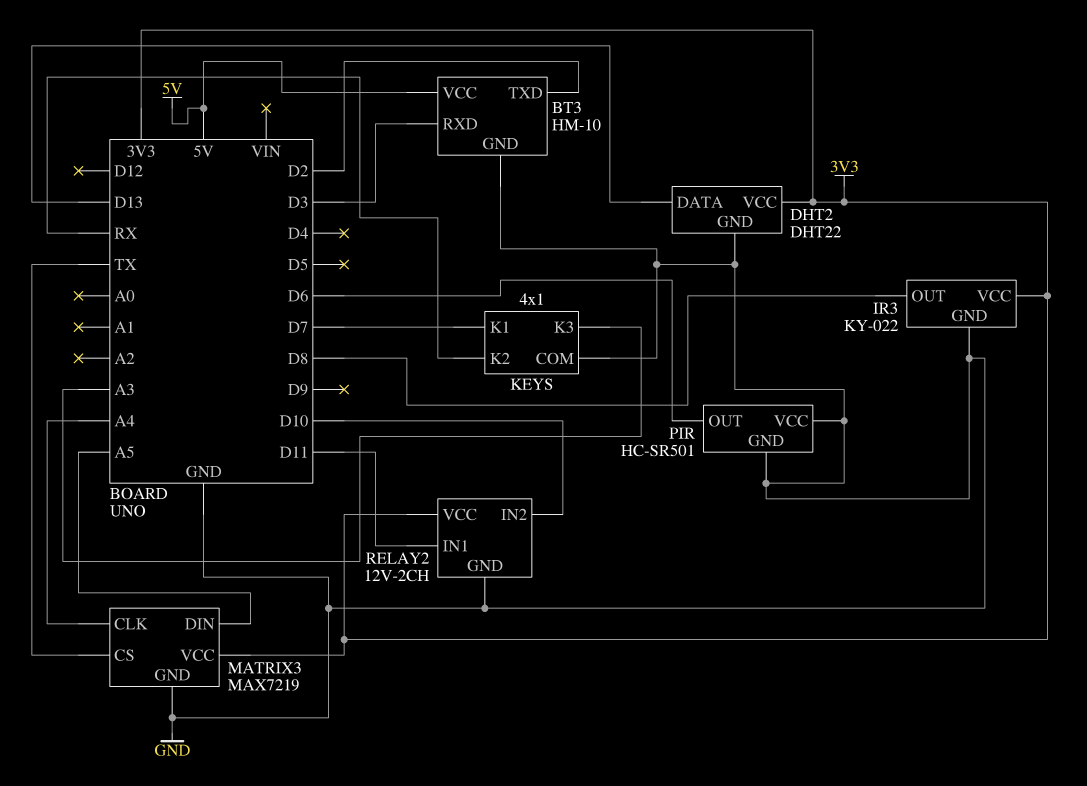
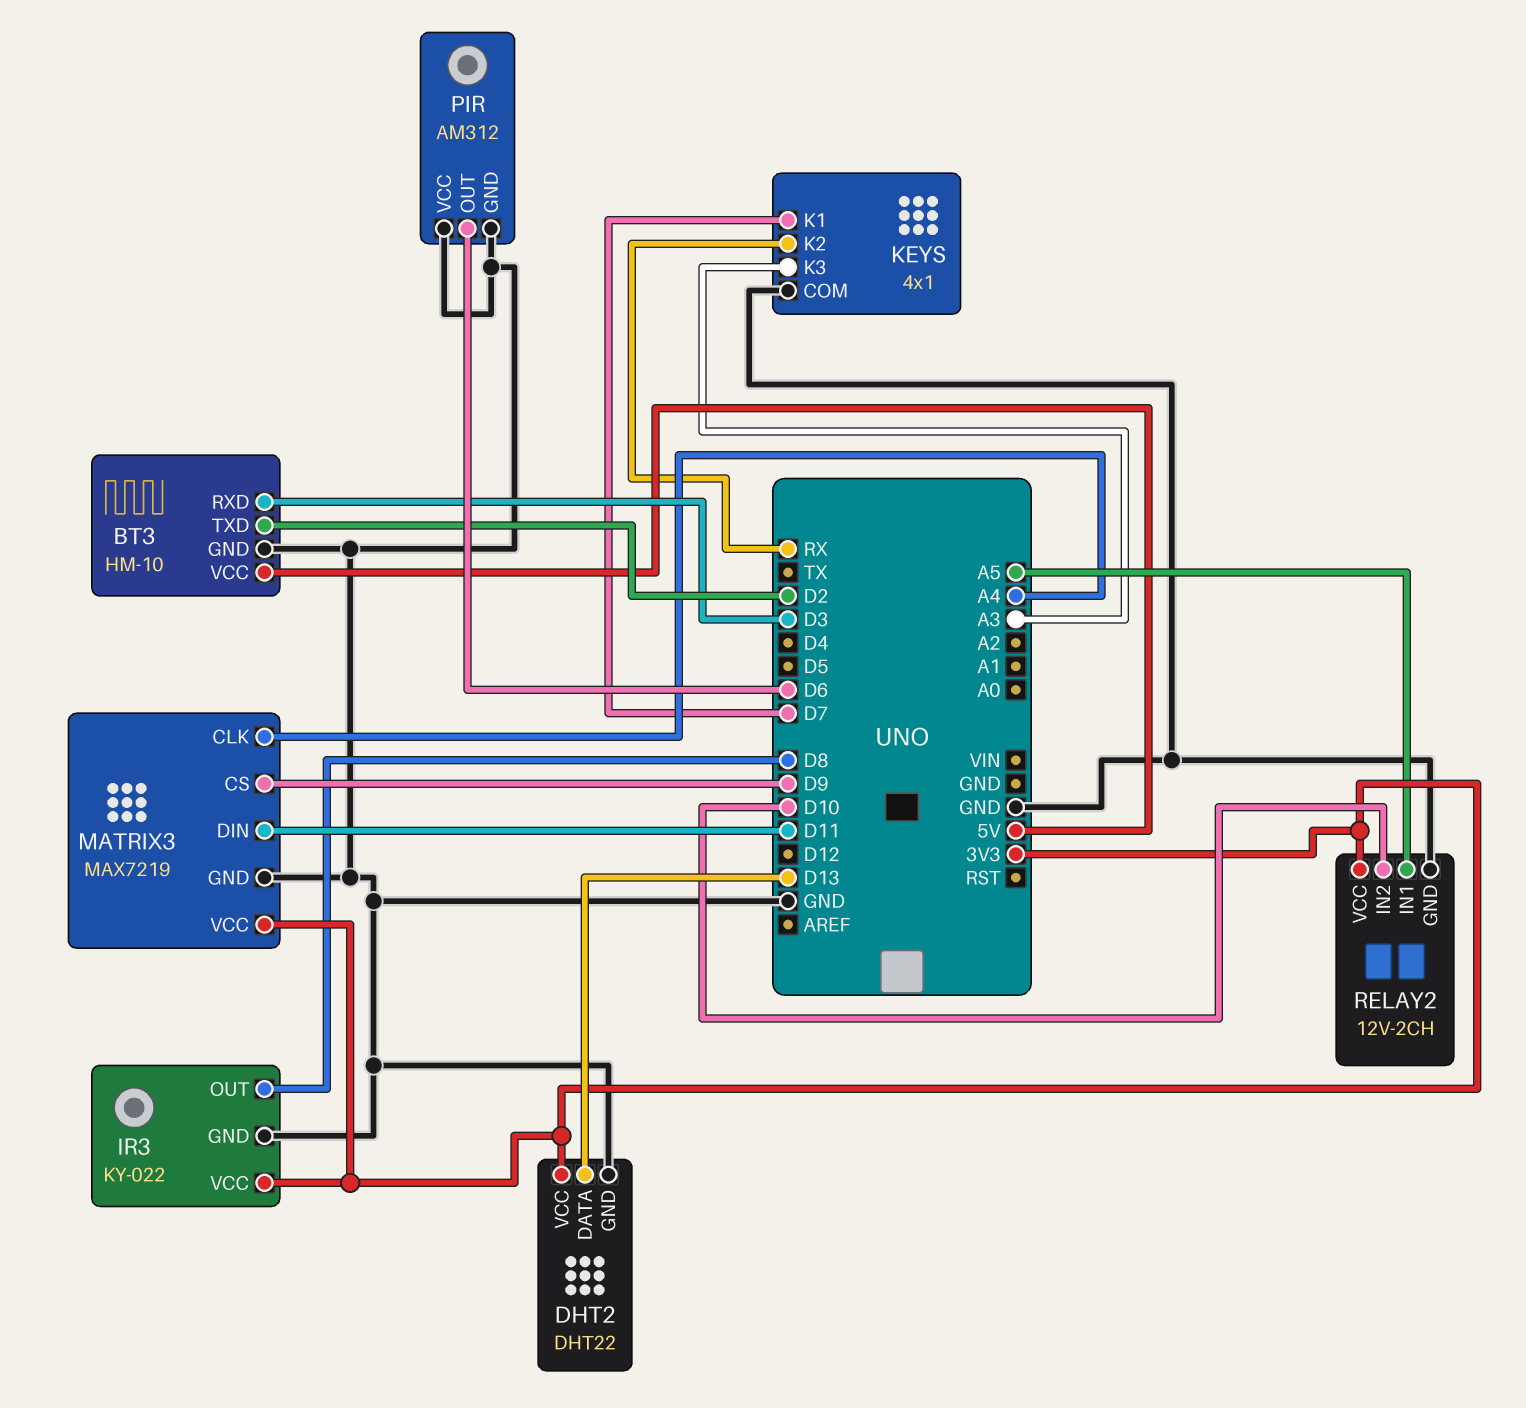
MATRIX3 pin CS: TX -> D9
MATRIX3 pin DIN: A5 -> D11
PIR: HC-SR501 -> AM312
RELAY2 pin IN1: D11 -> A5

